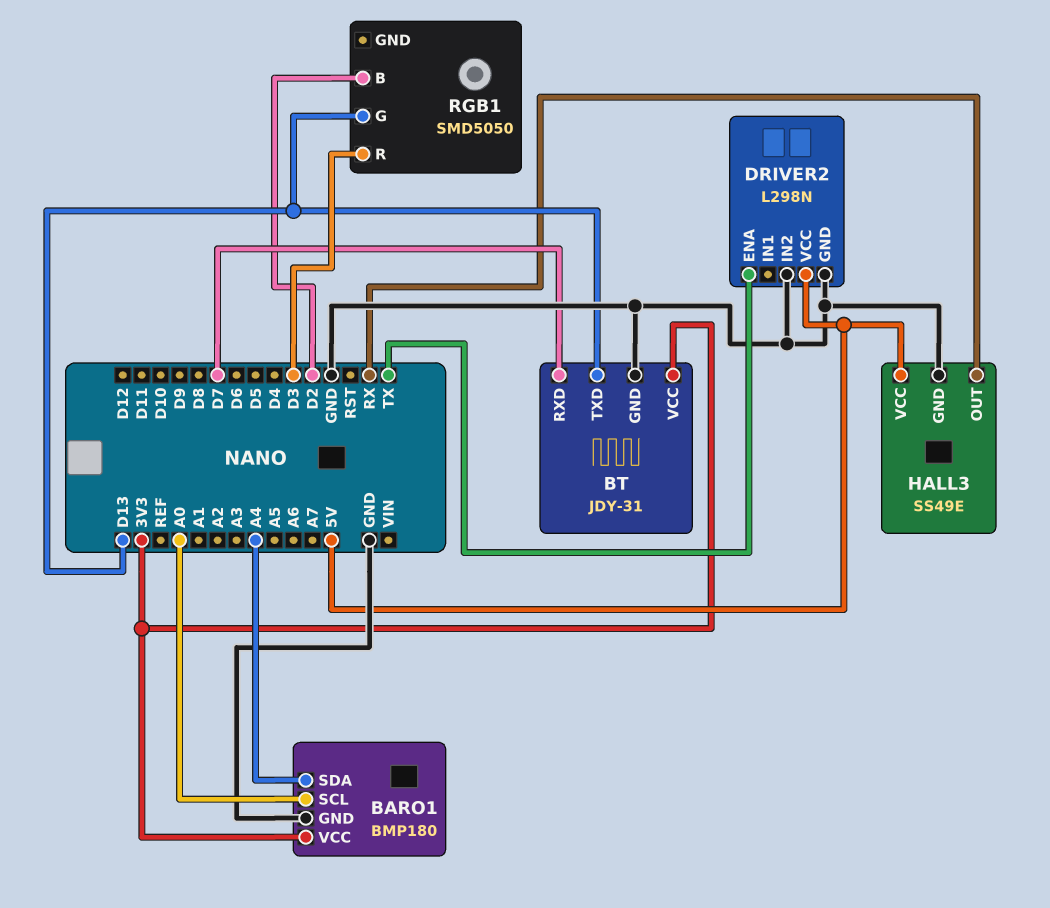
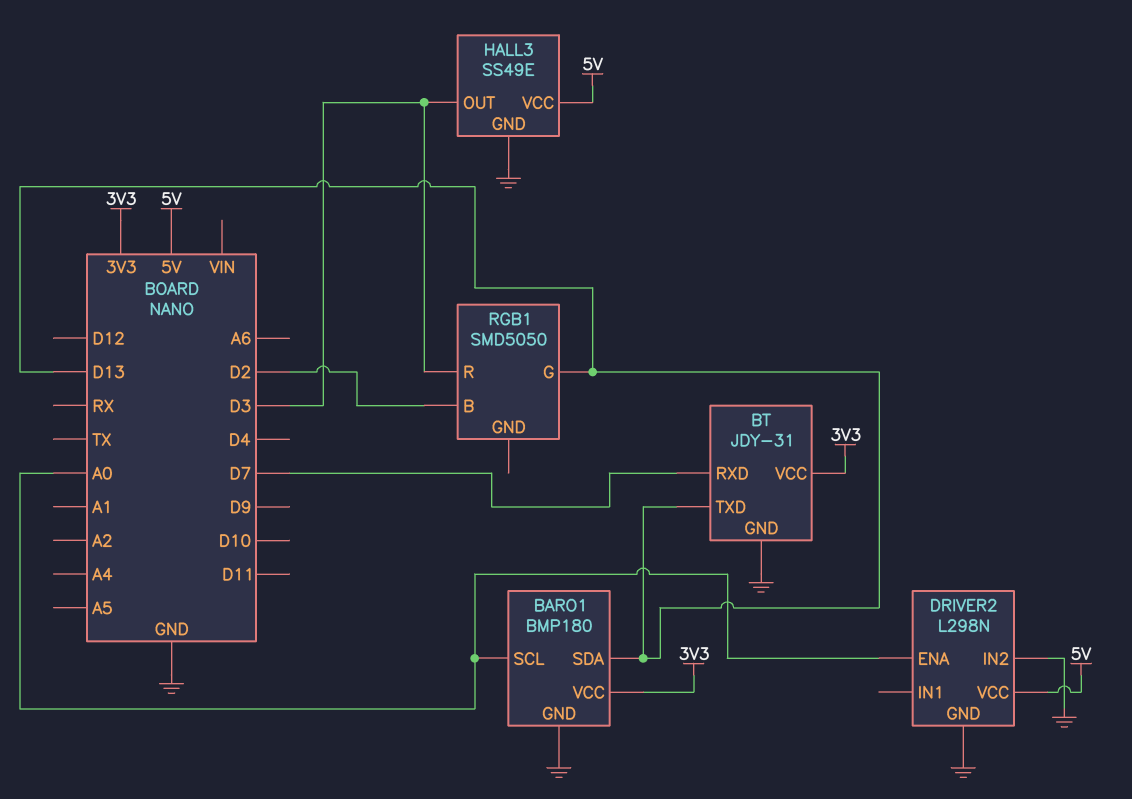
BARO1 pin SDA: A4 -> D13
DRIVER2 pin ENA: TX -> A0
HALL3 pin OUT: RX -> D3

